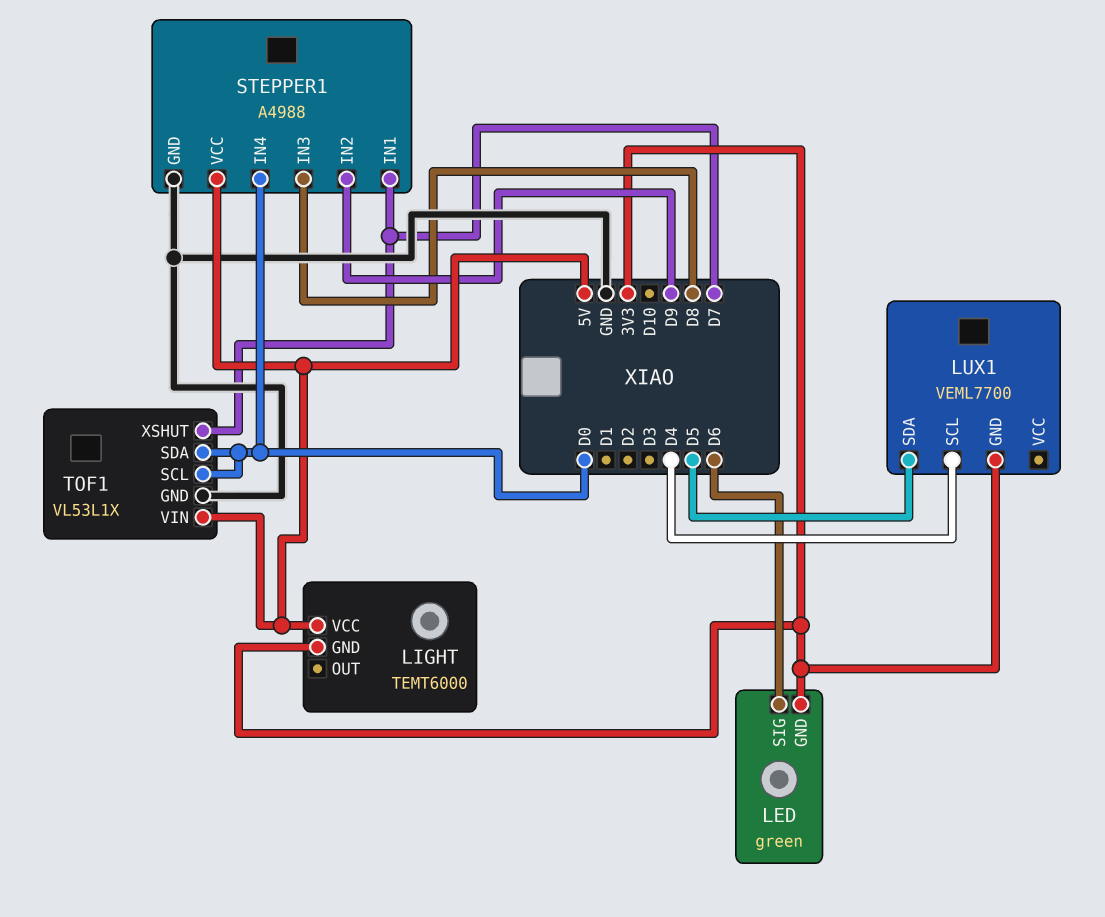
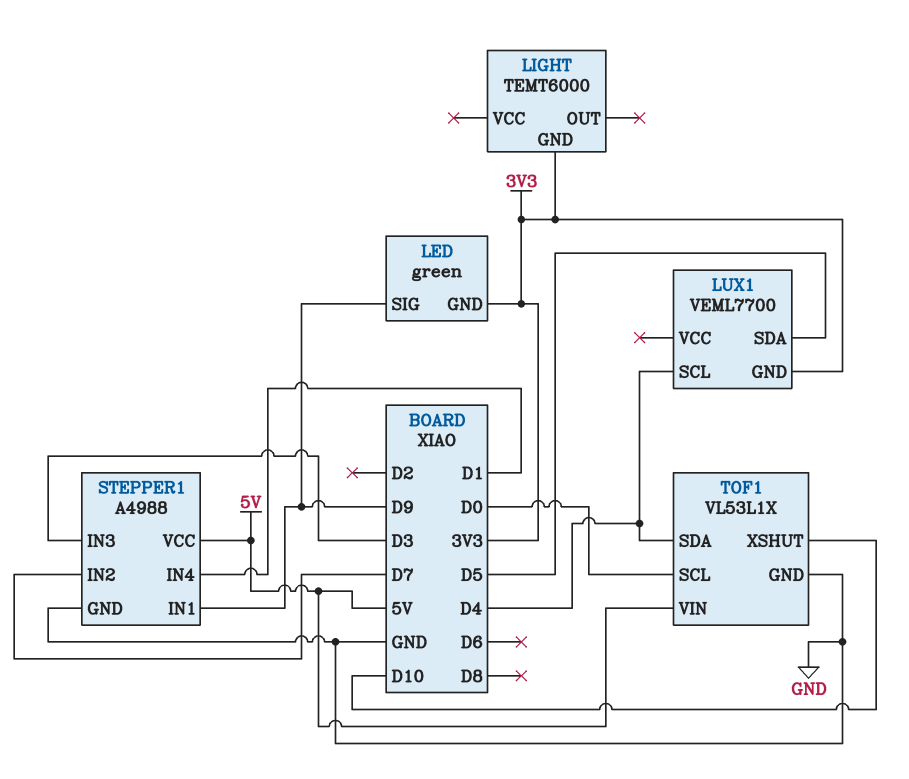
LED pin SIG: D6 -> D9
LIGHT pin VCC: 5V -> none
STEPPER1 pin IN1: D7 -> D9
STEPPER1 pin IN2: D9 -> D7
STEPPER1 pin IN3: D8 -> D3
STEPPER1 pin IN4: D0 -> D1
TOF1 pin SDA: D0 -> D4
TOF1 pin XSHUT: D7 -> D10

